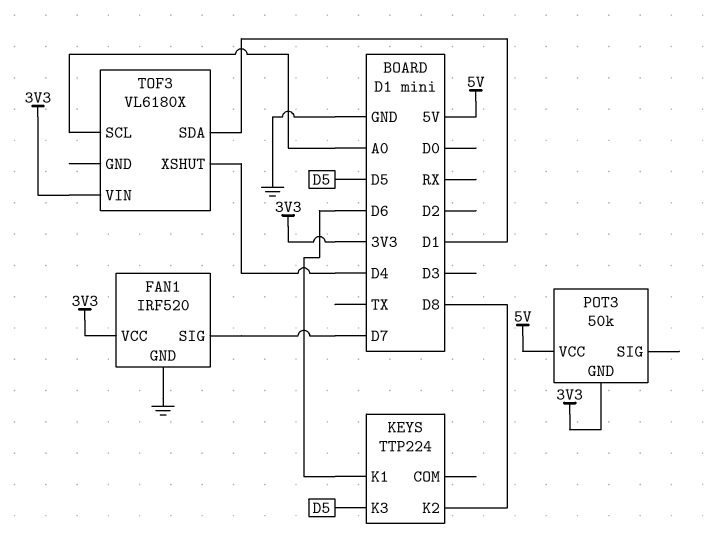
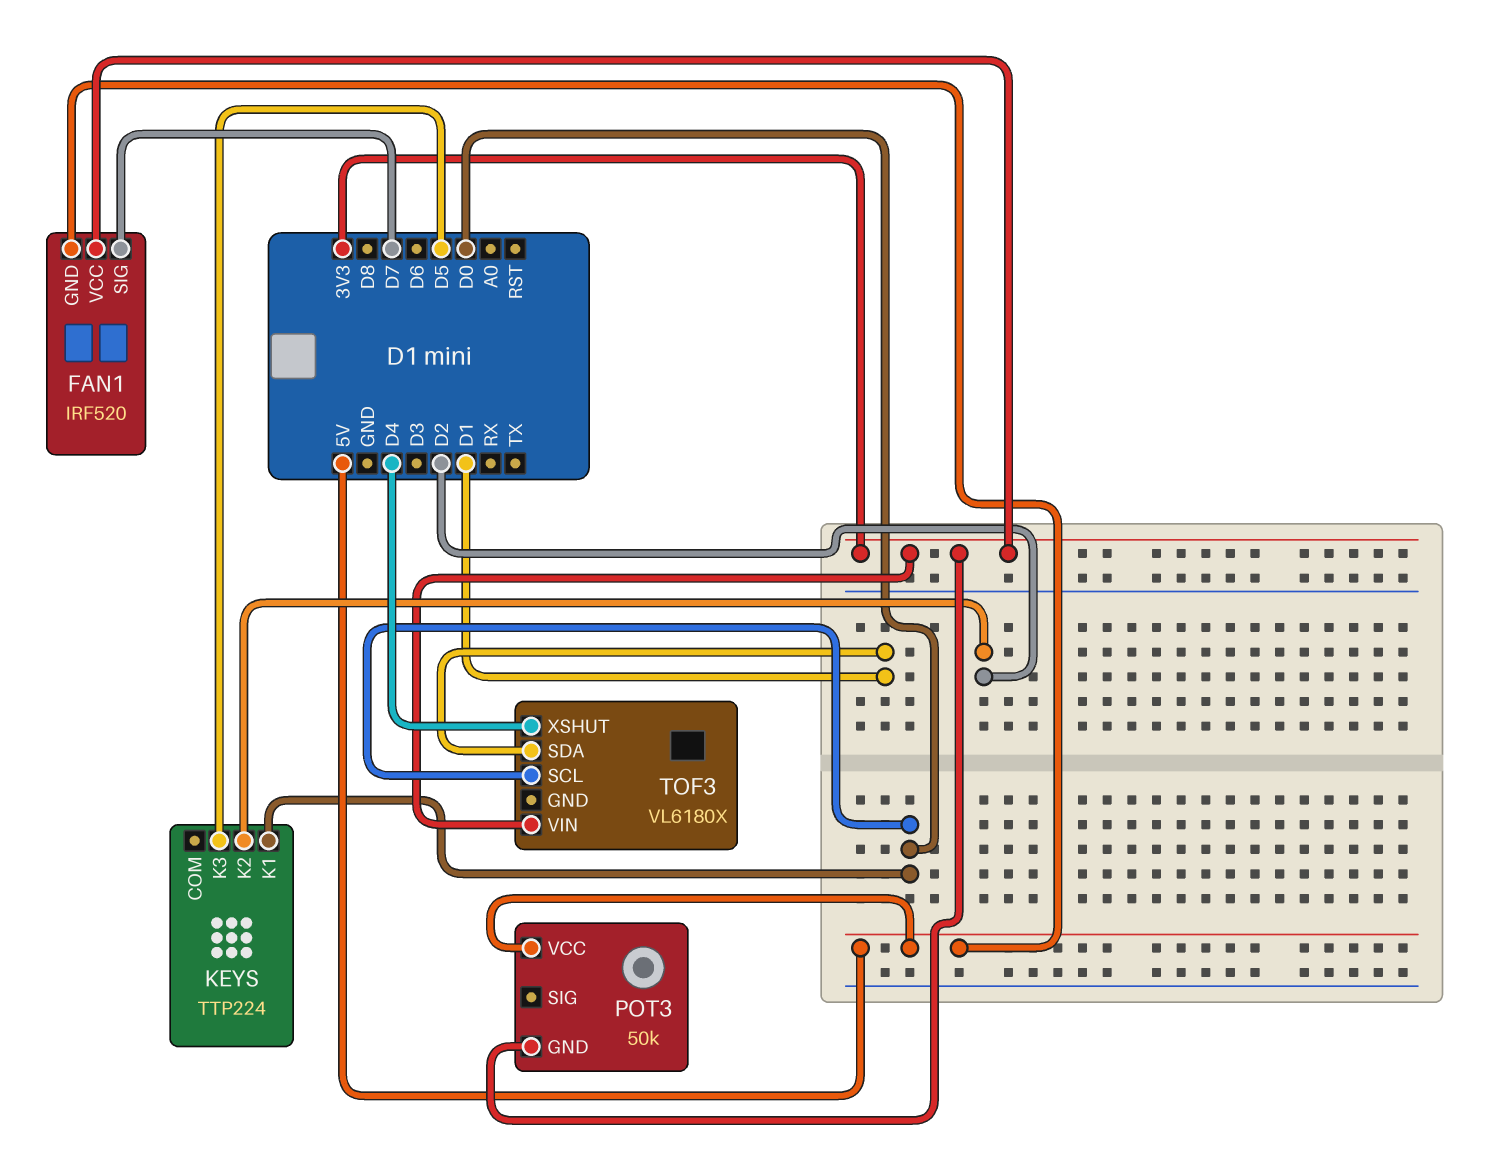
FAN1 pin GND: GND -> 5V
KEYS pin K1: D6 -> D0
KEYS pin K2: D8 -> D2
TOF3 pin SCL: A0 -> D0

